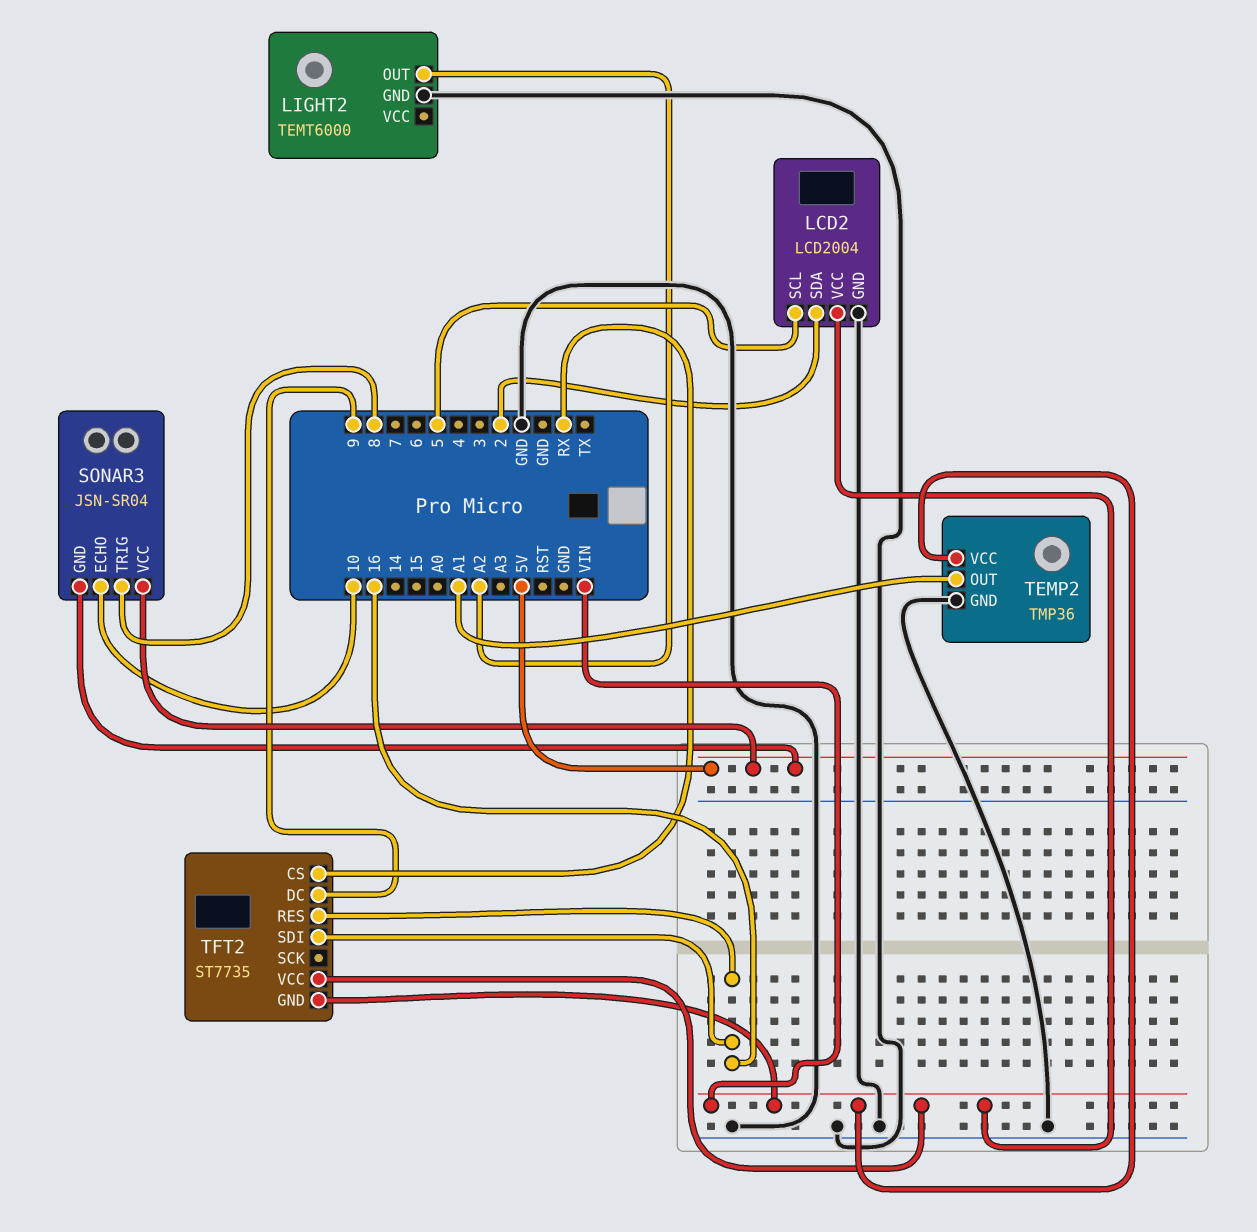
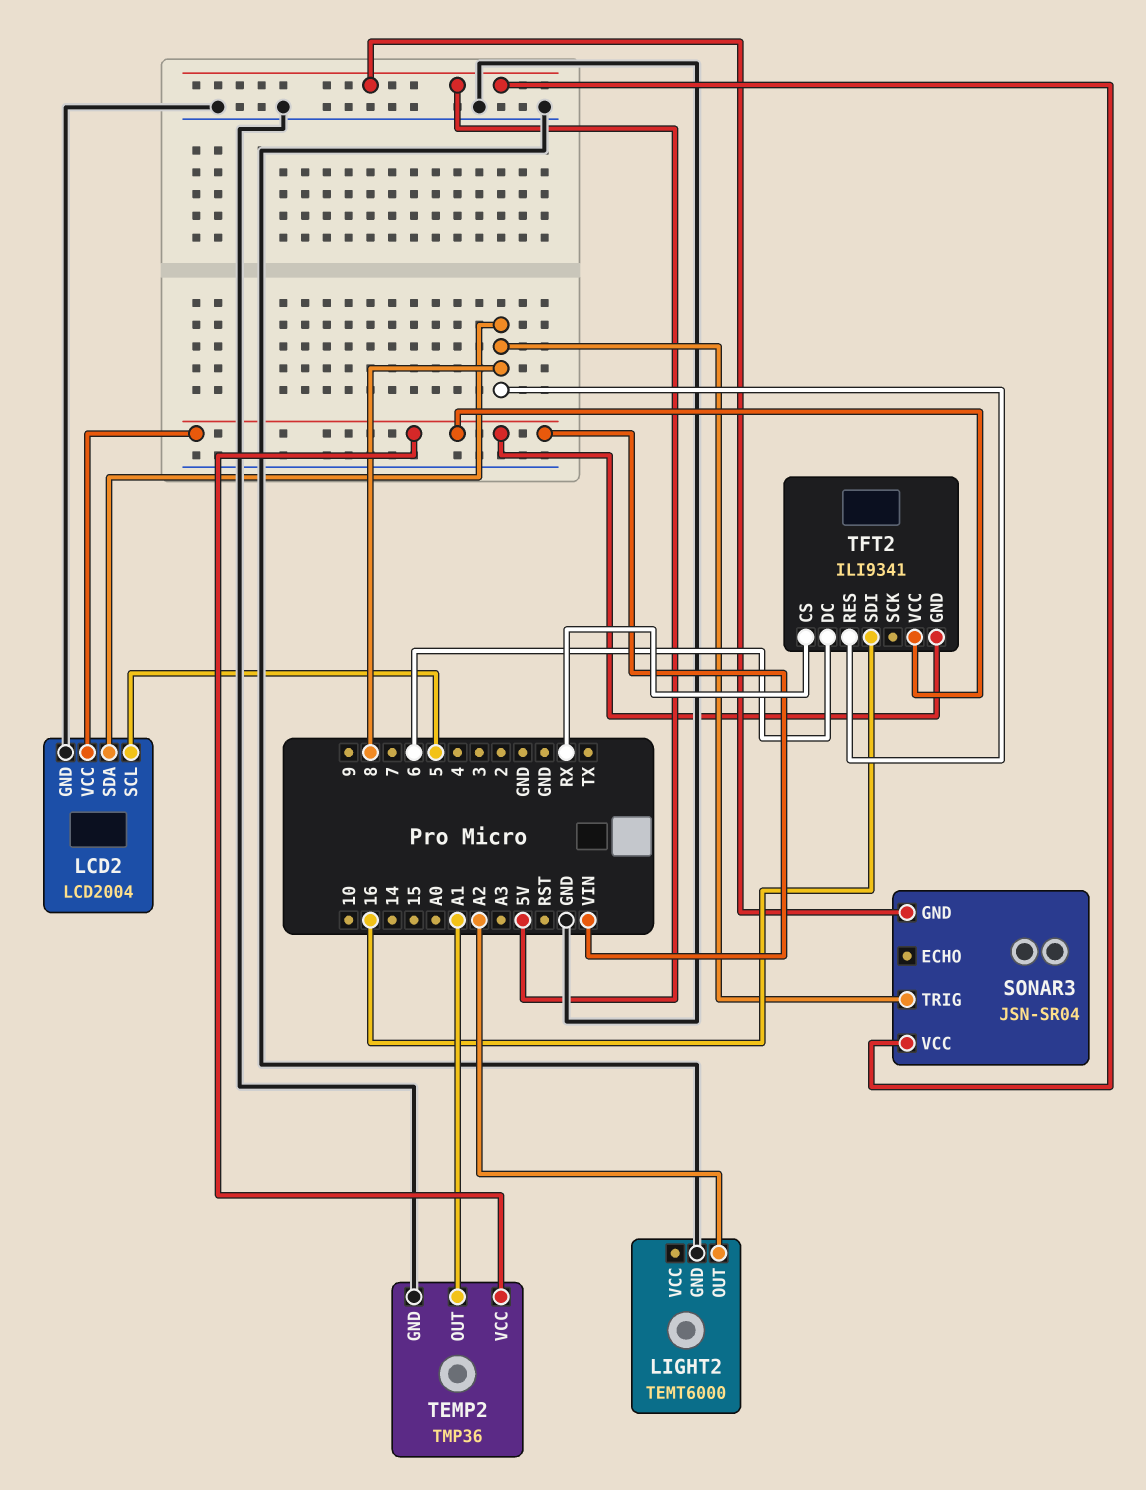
LCD2 pin SDA: 2 -> 8
SONAR3 pin ECHO: 10 -> none
TFT2: ST7735 -> ILI9341
TFT2 pin DC: 9 -> 6
TFT2 pin RES: 16 -> 8

